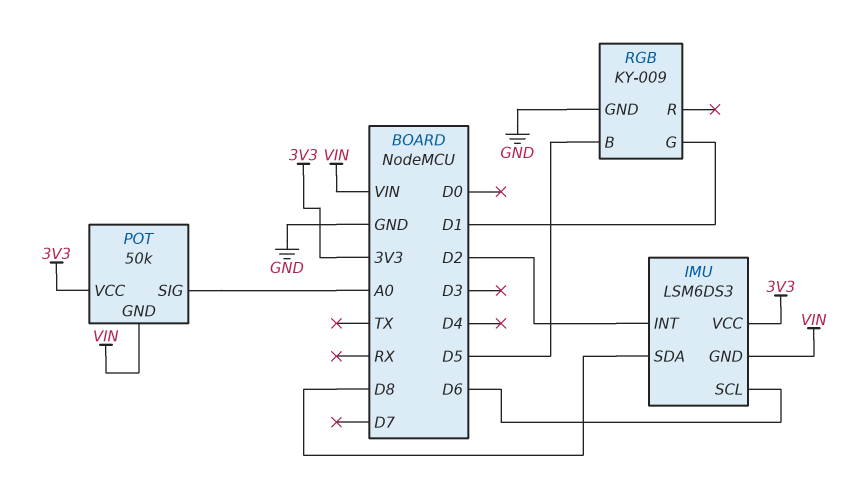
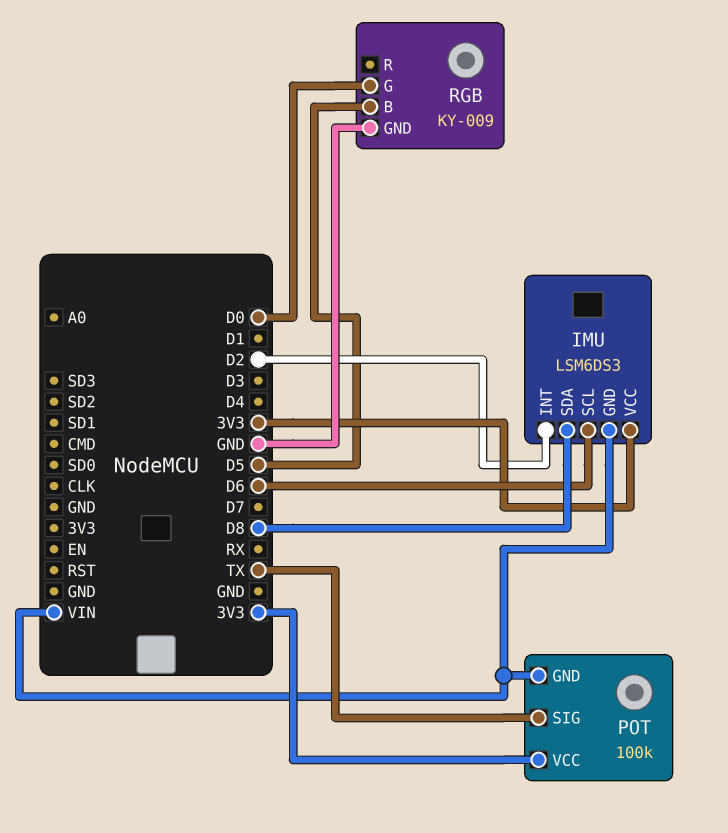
POT: 50k -> 100k
POT pin SIG: A0 -> TX
RGB pin G: D1 -> D0

